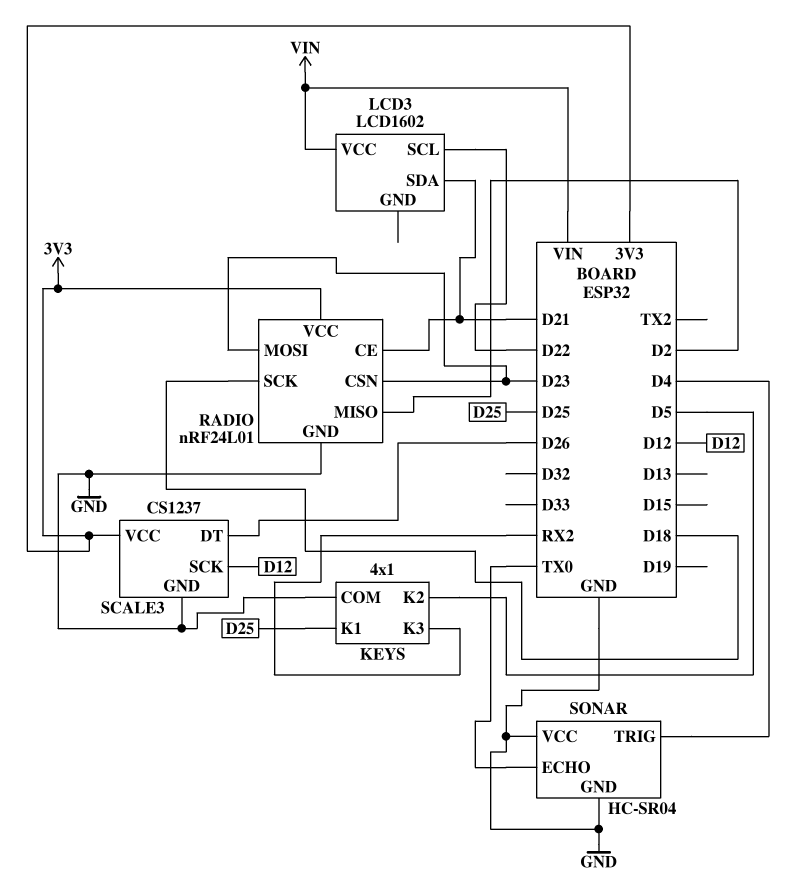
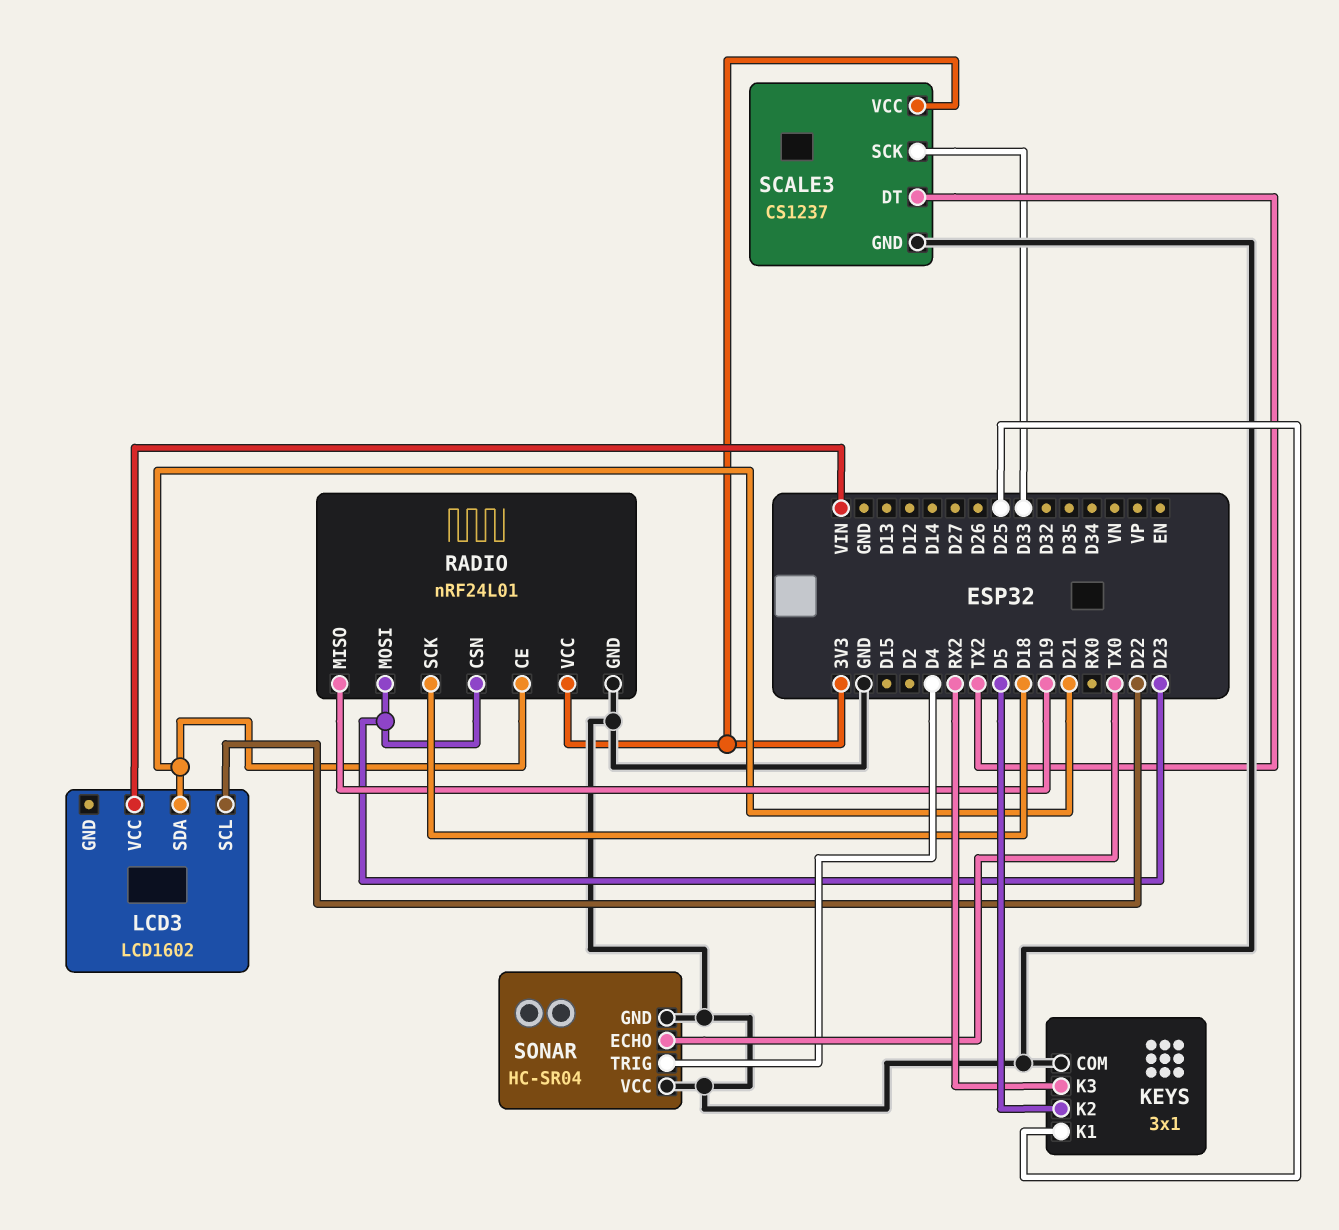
KEYS: 4x1 -> 3x1
RADIO pin MISO: D2 -> D19
SCALE3 pin DT: D26 -> TX2
SCALE3 pin SCK: D12 -> D33

